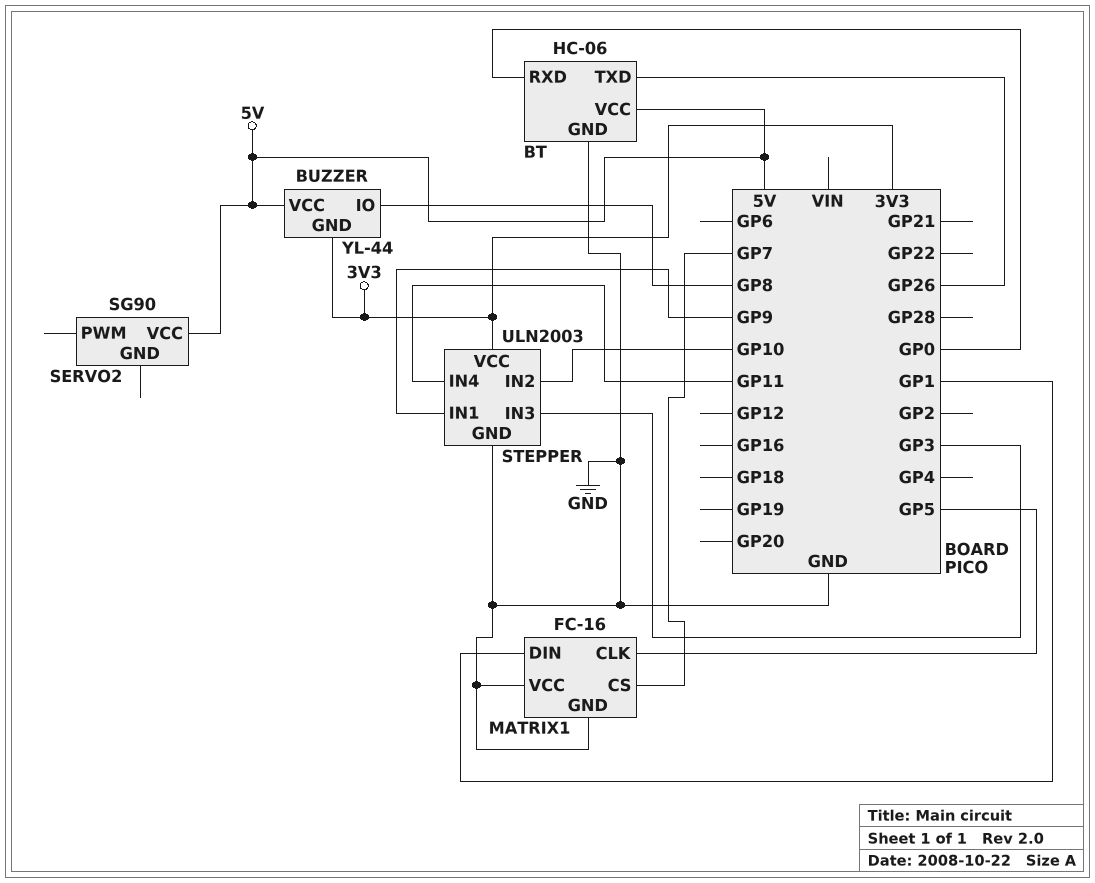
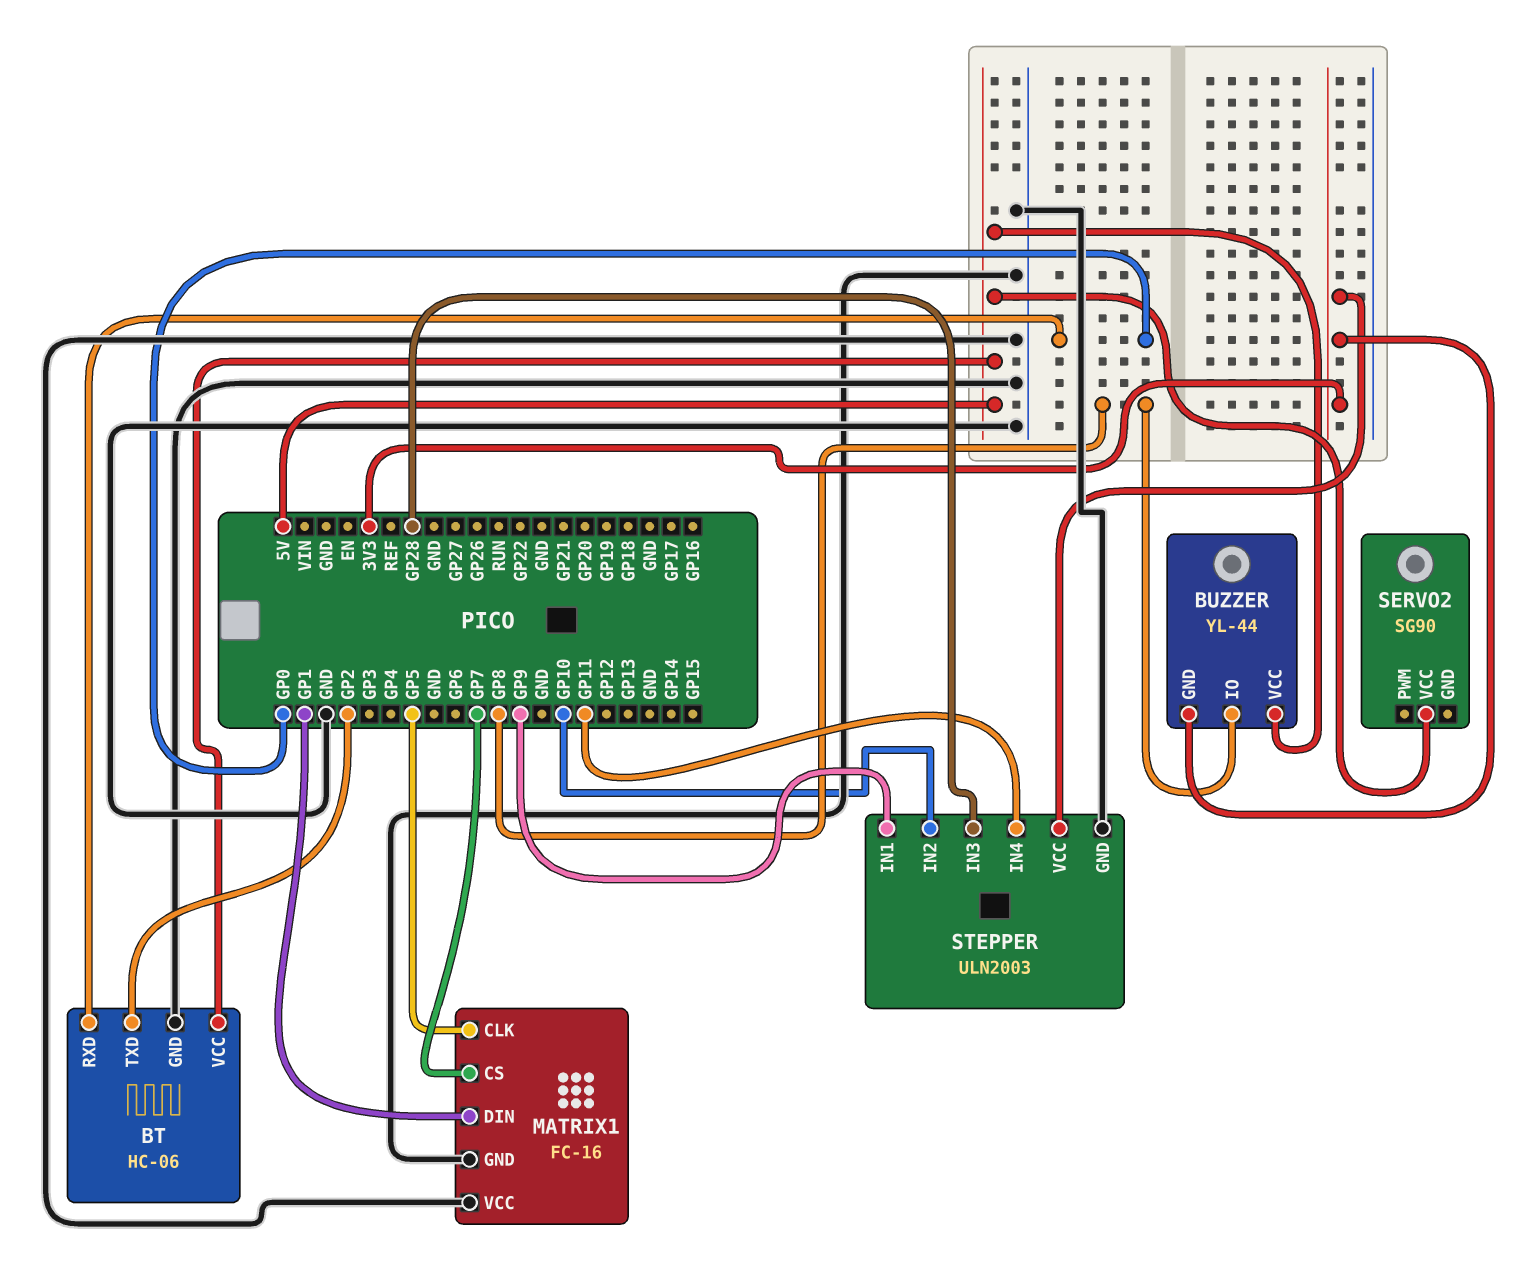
BT pin TXD: GP26 -> GP2
STEPPER pin IN3: GP3 -> GP28

